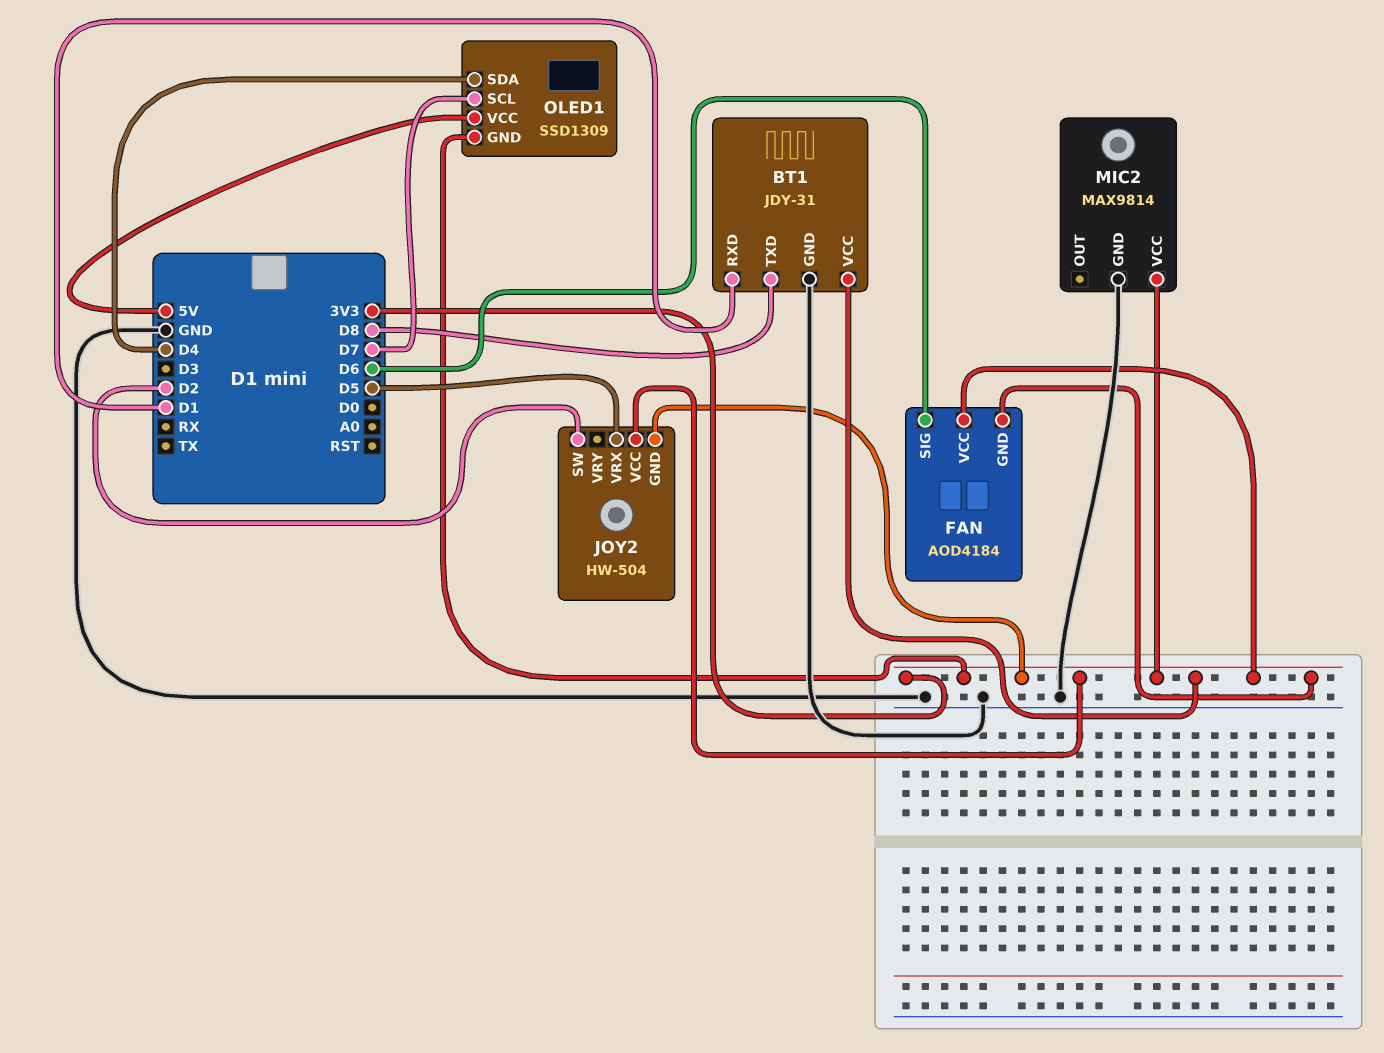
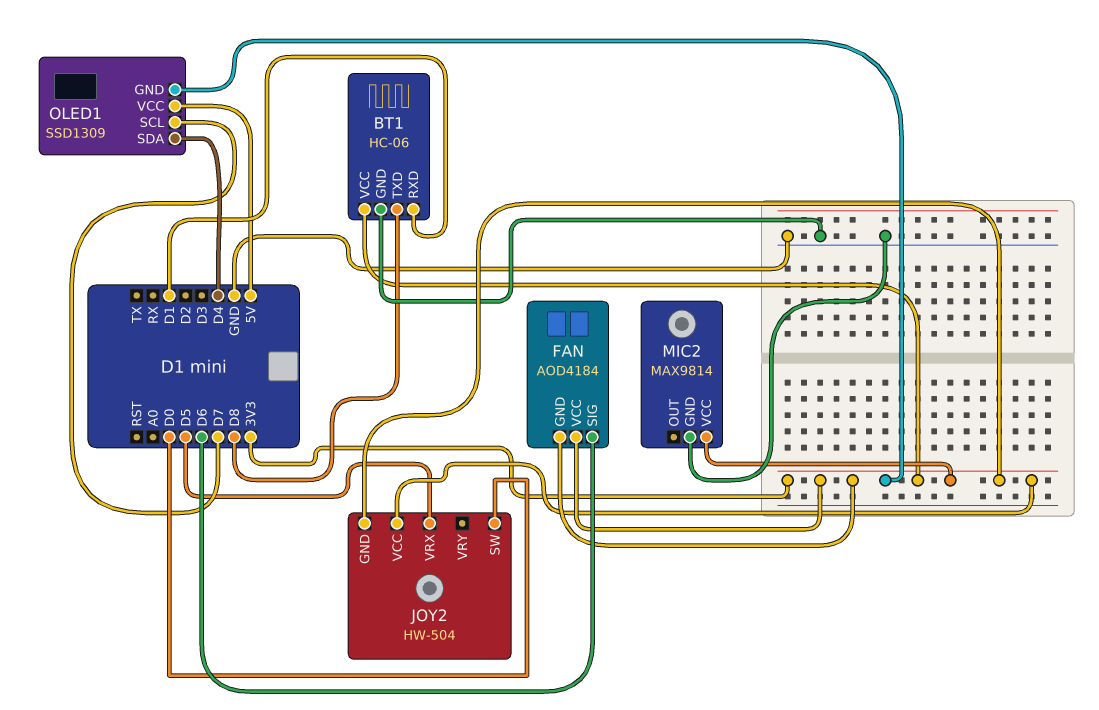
BT1: JDY-31 -> HC-06
JOY2 pin SW: D2 -> D0

